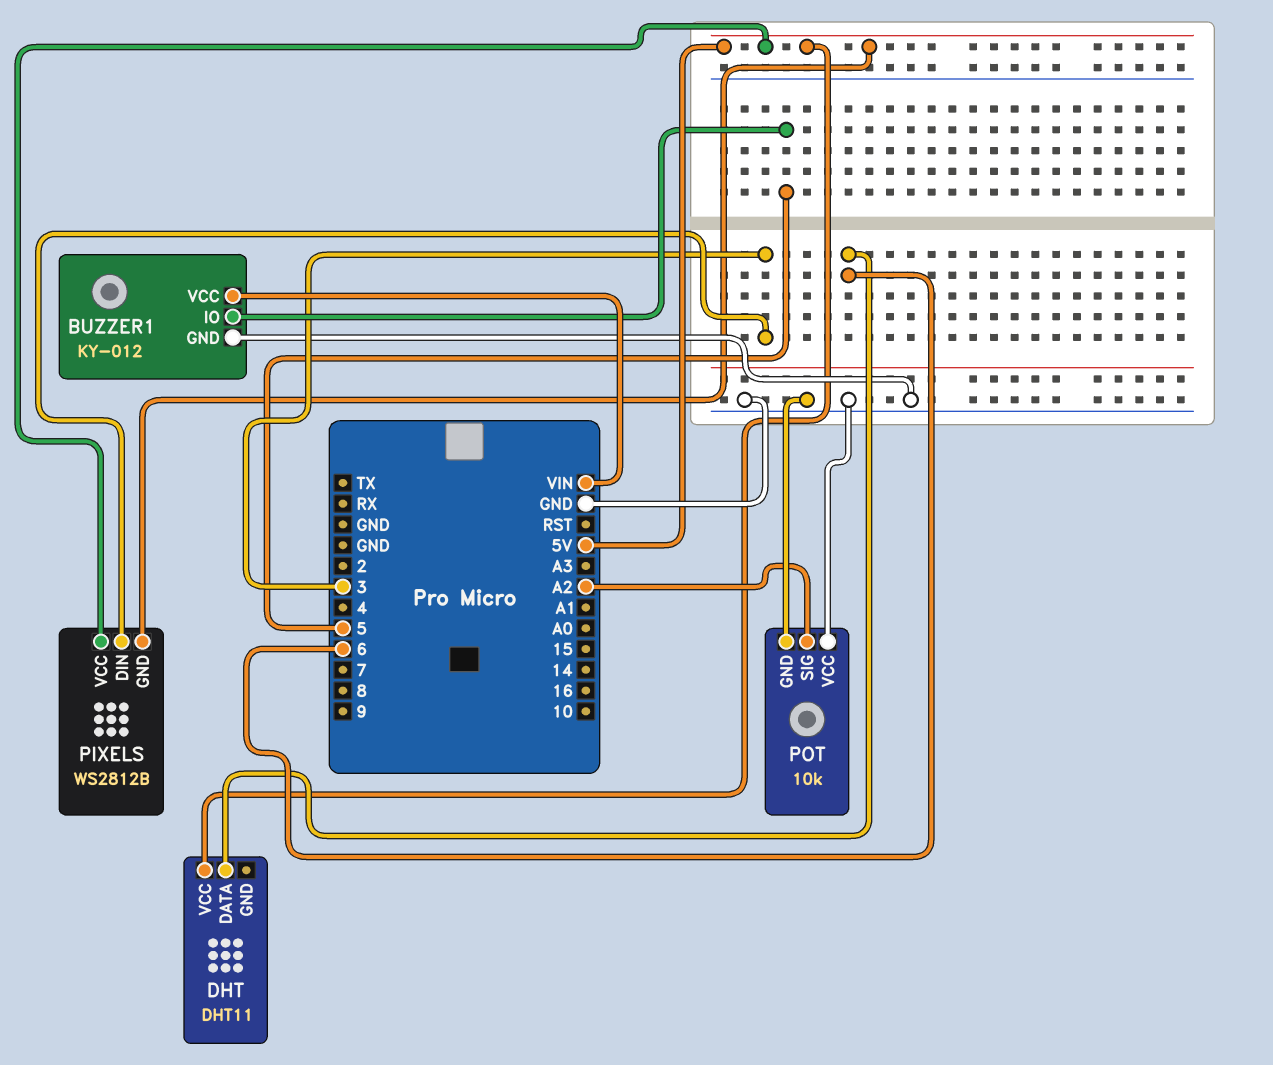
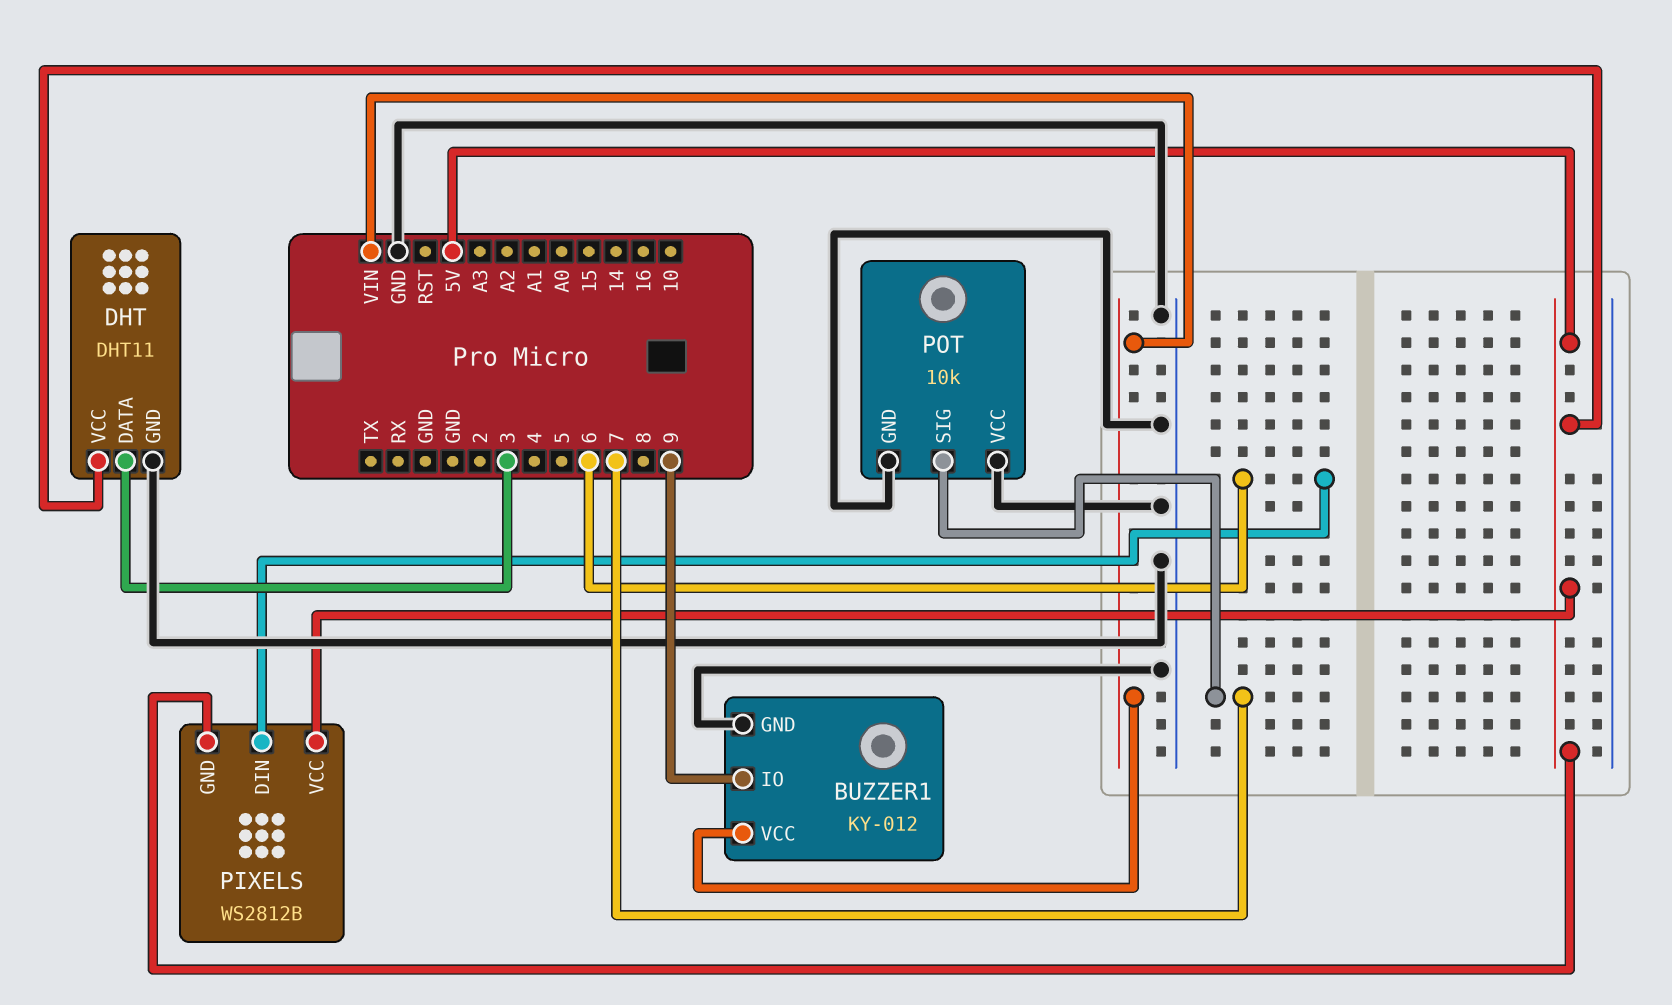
BUZZER1 pin IO: 5 -> 9
DHT pin DATA: 6 -> 3
DHT pin GND: none -> GND
PIXELS pin DIN: 3 -> 6
POT pin SIG: A2 -> 7

